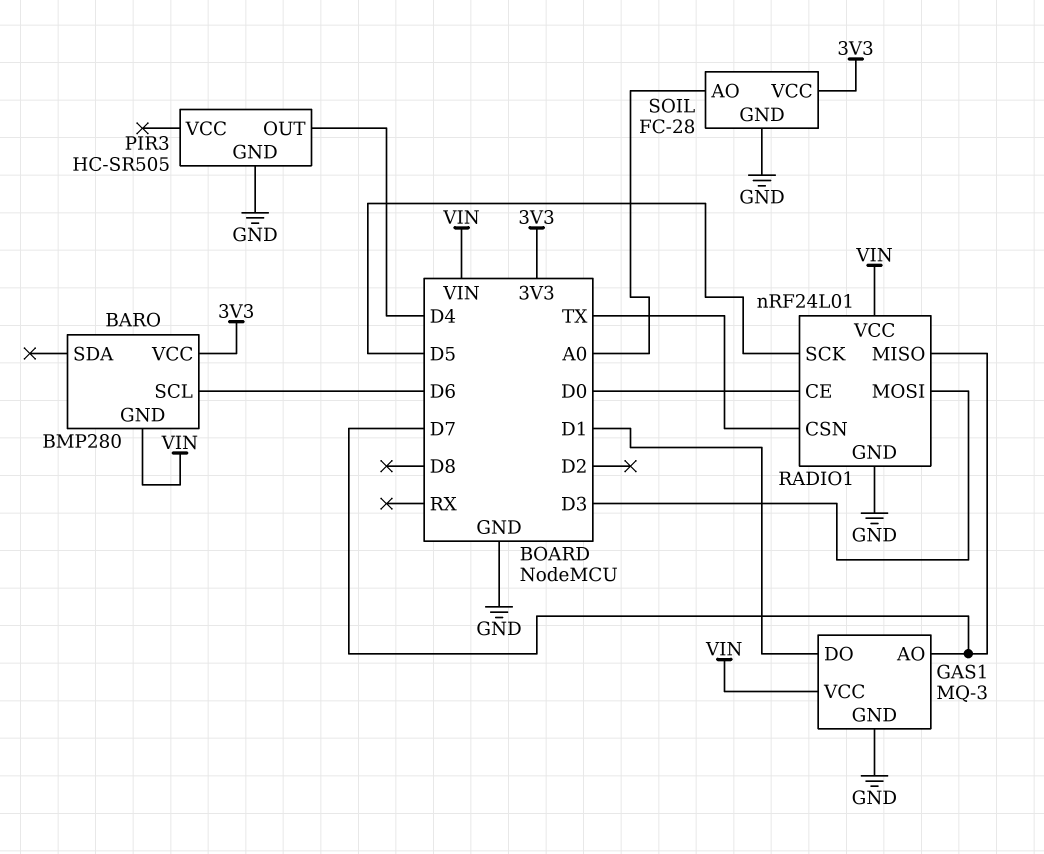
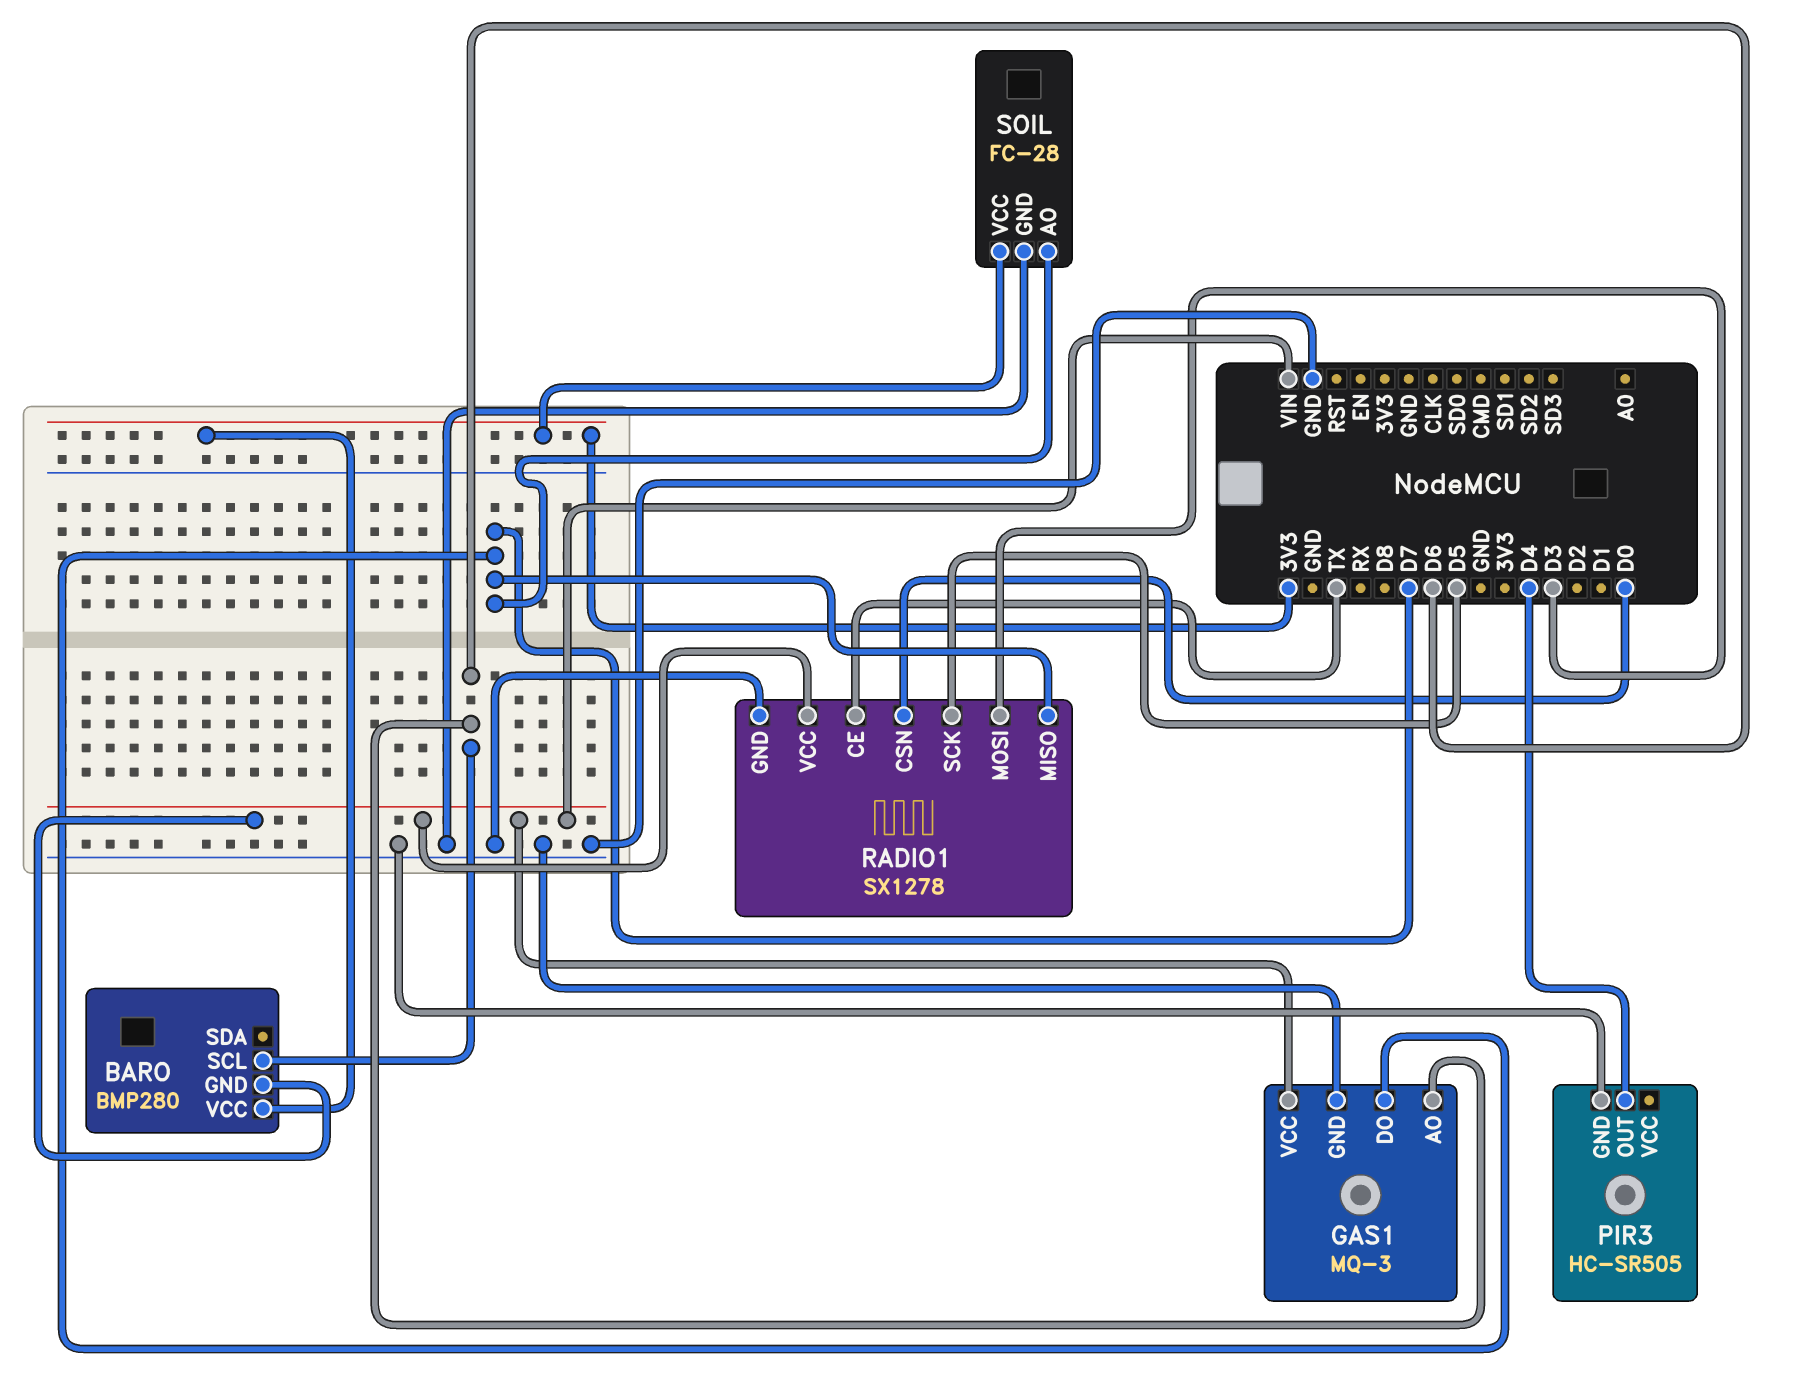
GAS1 pin AO: D7 -> D6
GAS1 pin DO: D1 -> D7
RADIO1: nRF24L01 -> SX1278
RADIO1 pin CE: D0 -> TX
RADIO1 pin CSN: TX -> D0
SOIL pin AO: A0 -> D7

